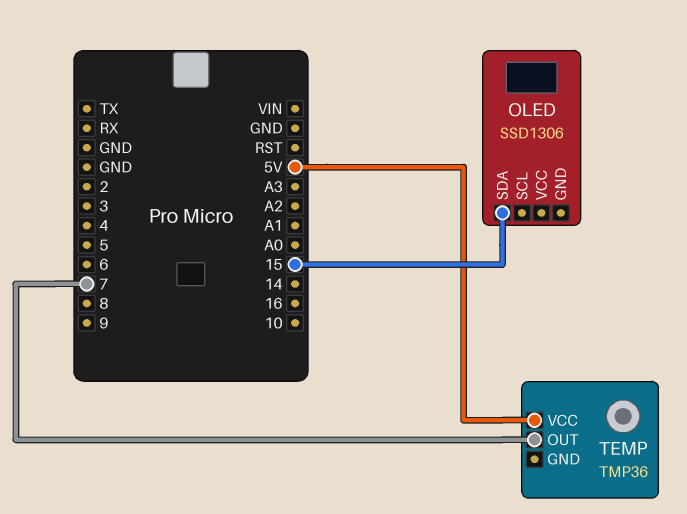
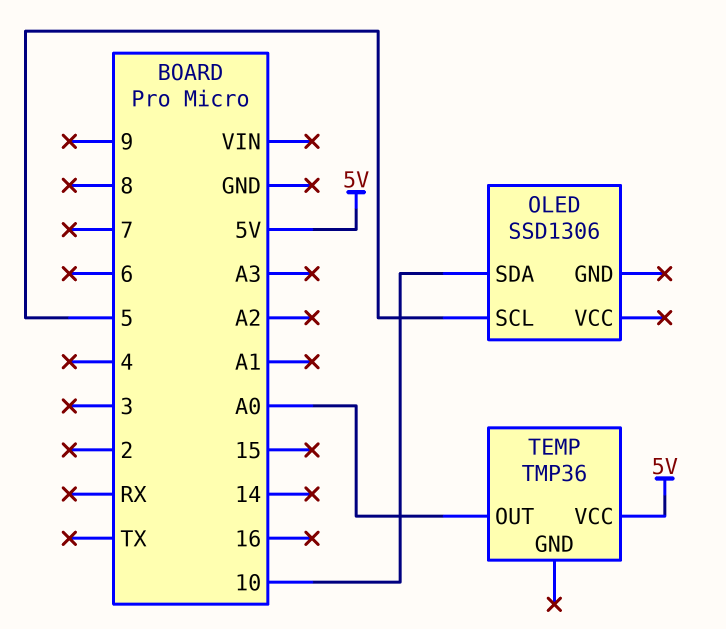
OLED pin SCL: none -> 5
OLED pin SDA: 15 -> 10
TEMP pin OUT: 7 -> A0

